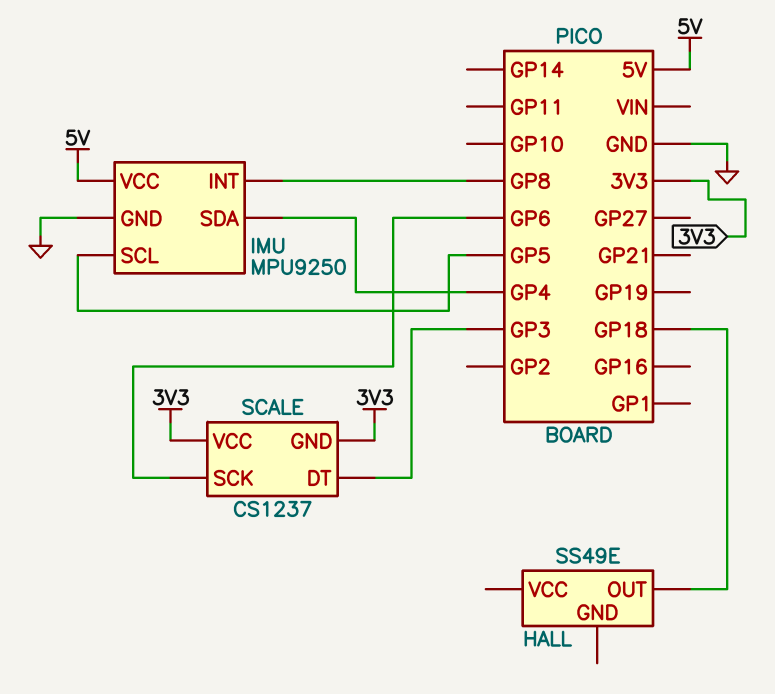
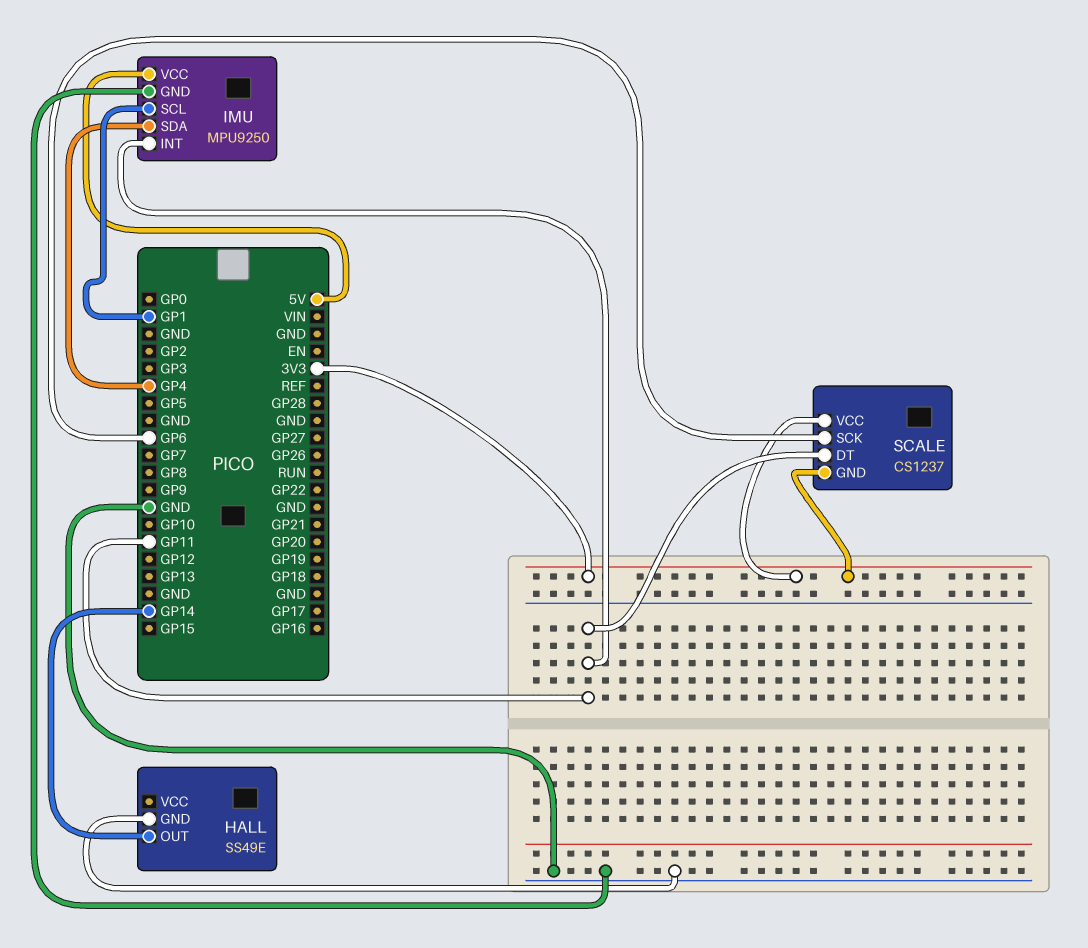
HALL pin GND: none -> GND
HALL pin OUT: GP18 -> GP14
IMU pin INT: GP8 -> GP11
IMU pin SCL: GP5 -> GP1
SCALE pin DT: GP3 -> GP11

